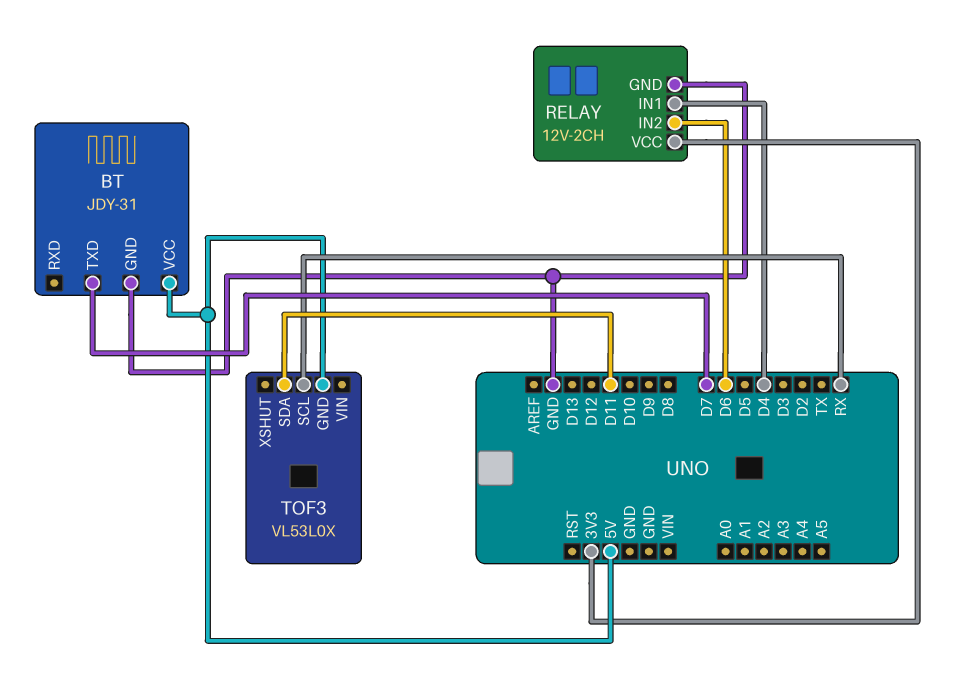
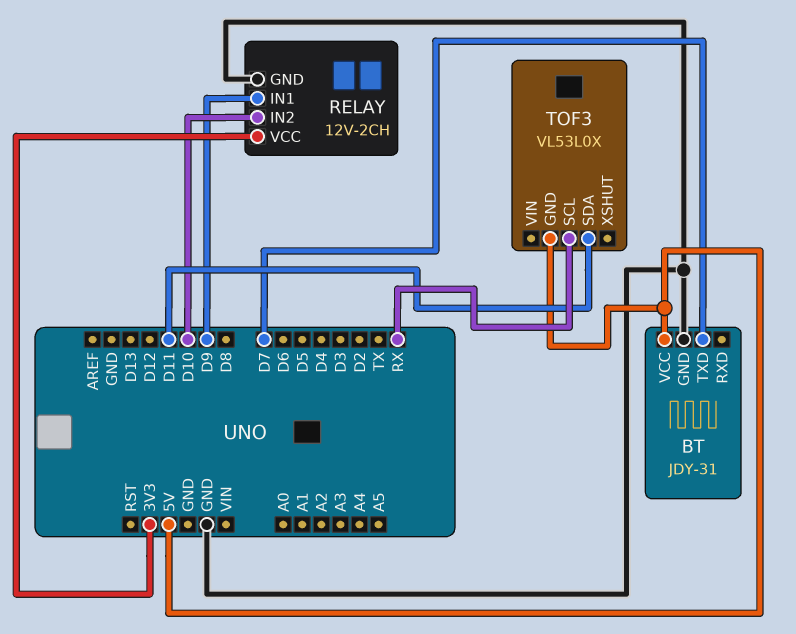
RELAY pin IN1: D4 -> D9
RELAY pin IN2: D6 -> D10

